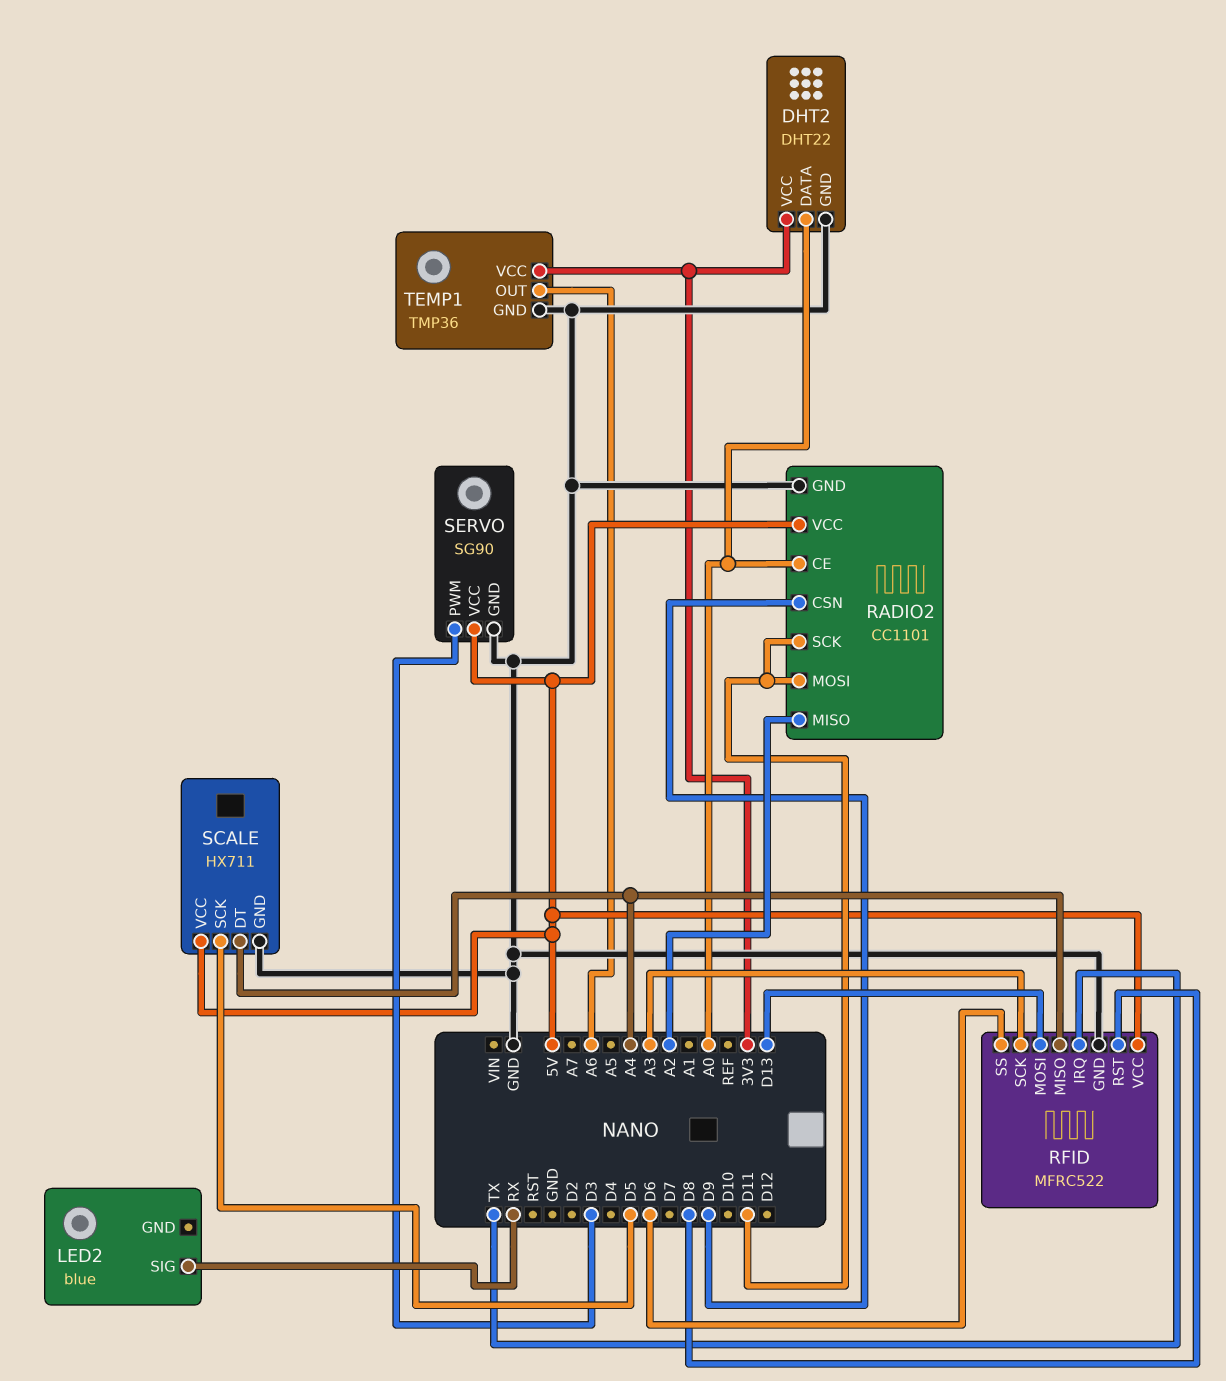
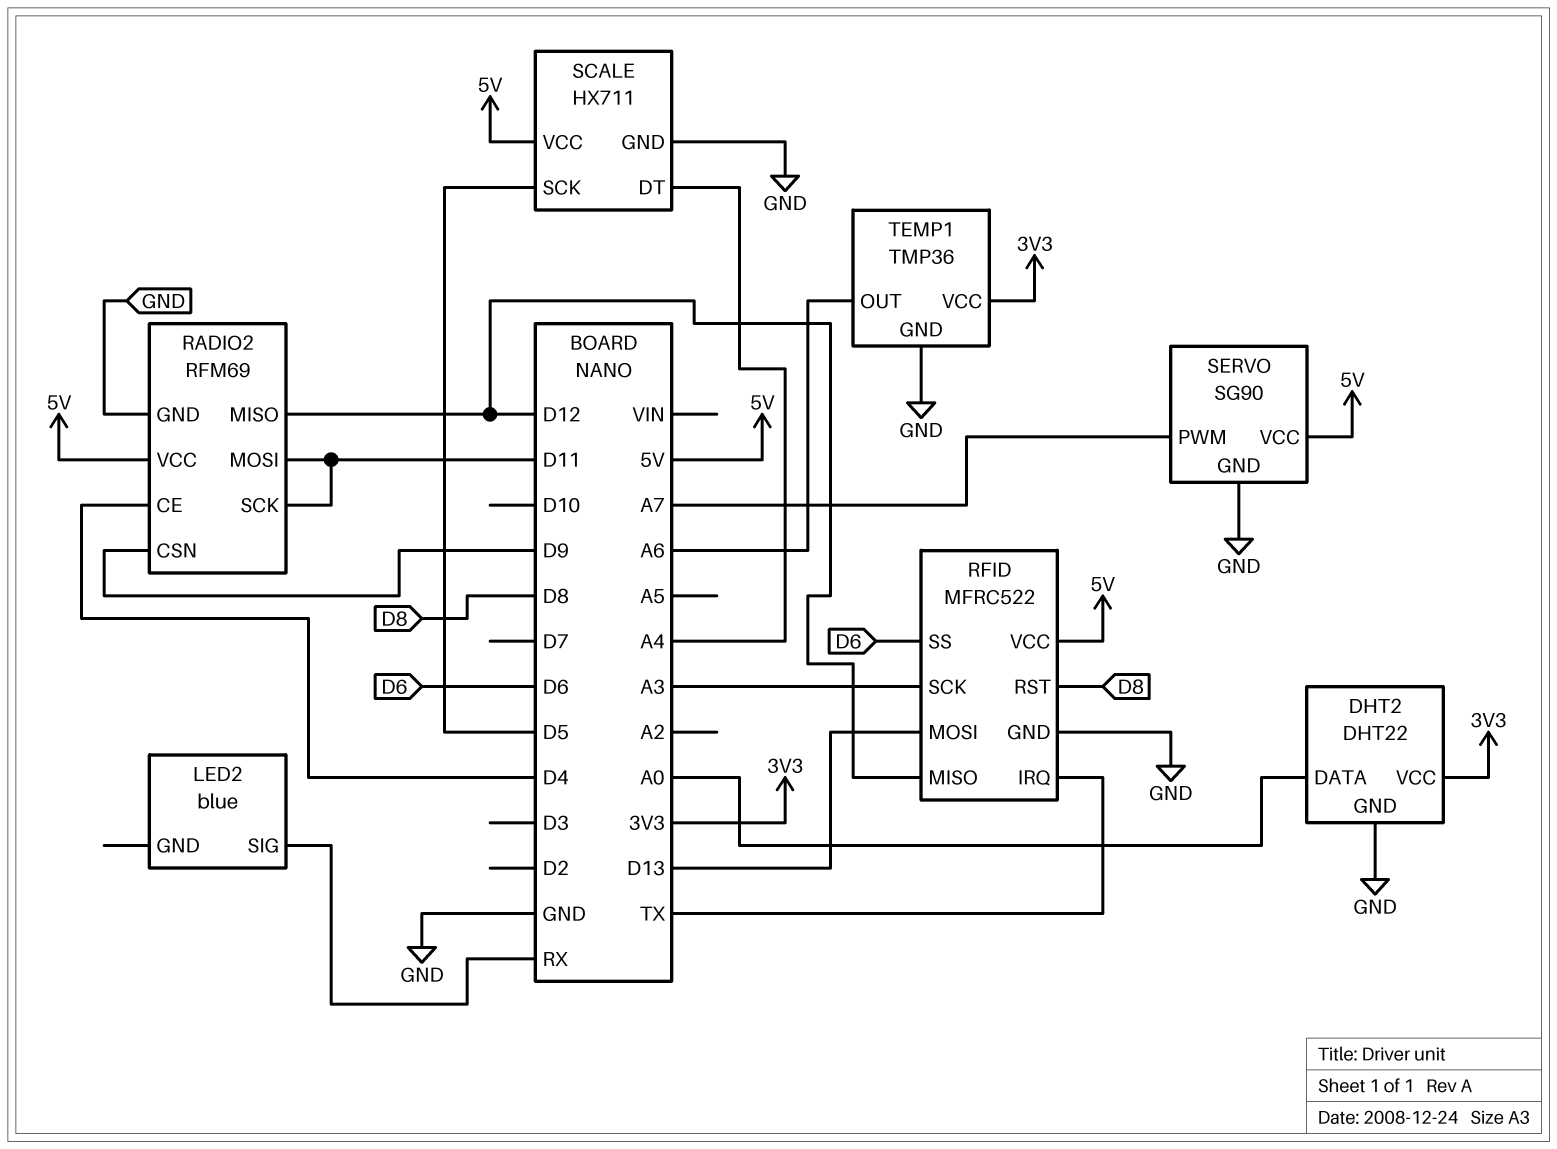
RADIO2: CC1101 -> RFM69
RADIO2 pin CE: A0 -> D4
RADIO2 pin MISO: A2 -> D12
RFID pin MISO: A4 -> D12
SERVO pin PWM: D3 -> A7

